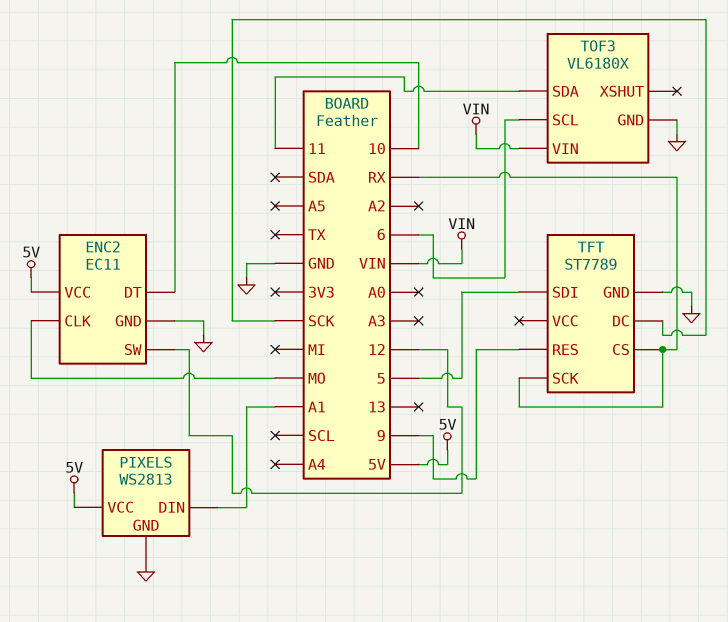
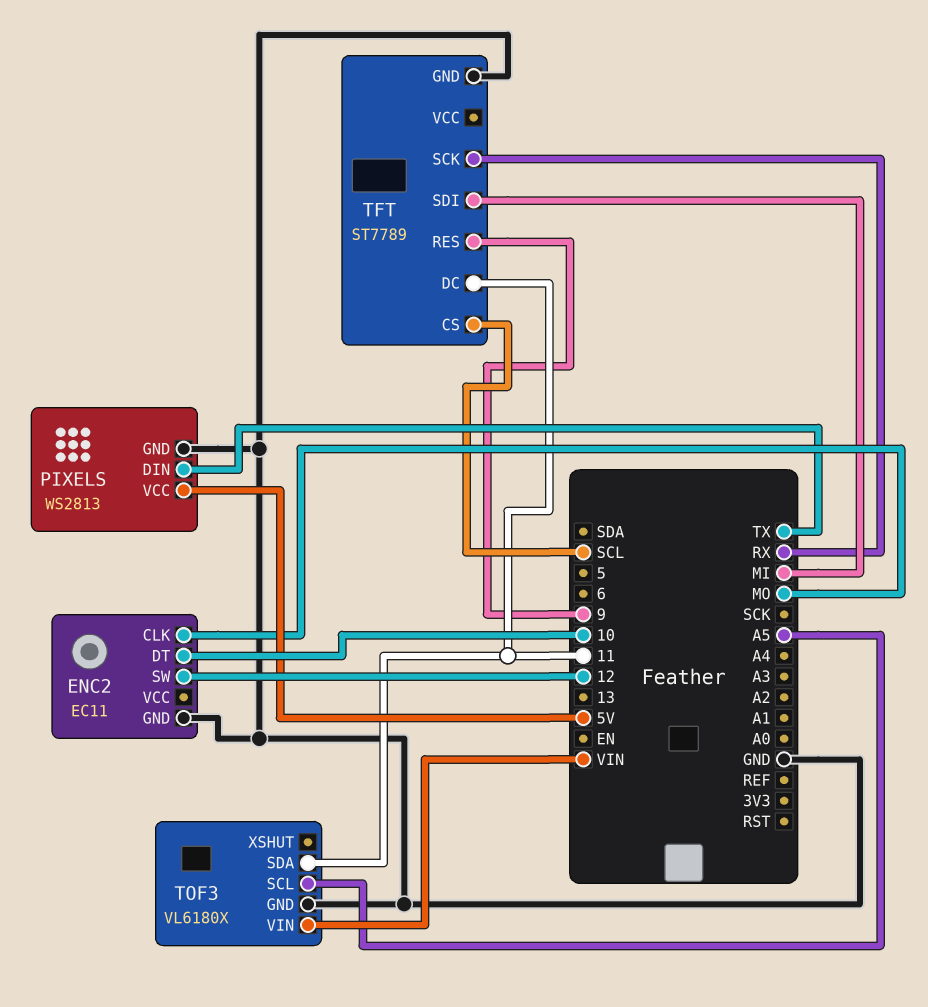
ENC2 pin VCC: 5V -> none
PIXELS pin DIN: A1 -> TX
TFT pin CS: RX -> SCL
TFT pin DC: SCK -> 11
TFT pin SDI: 5 -> MI
TOF3 pin SCL: 6 -> A5

